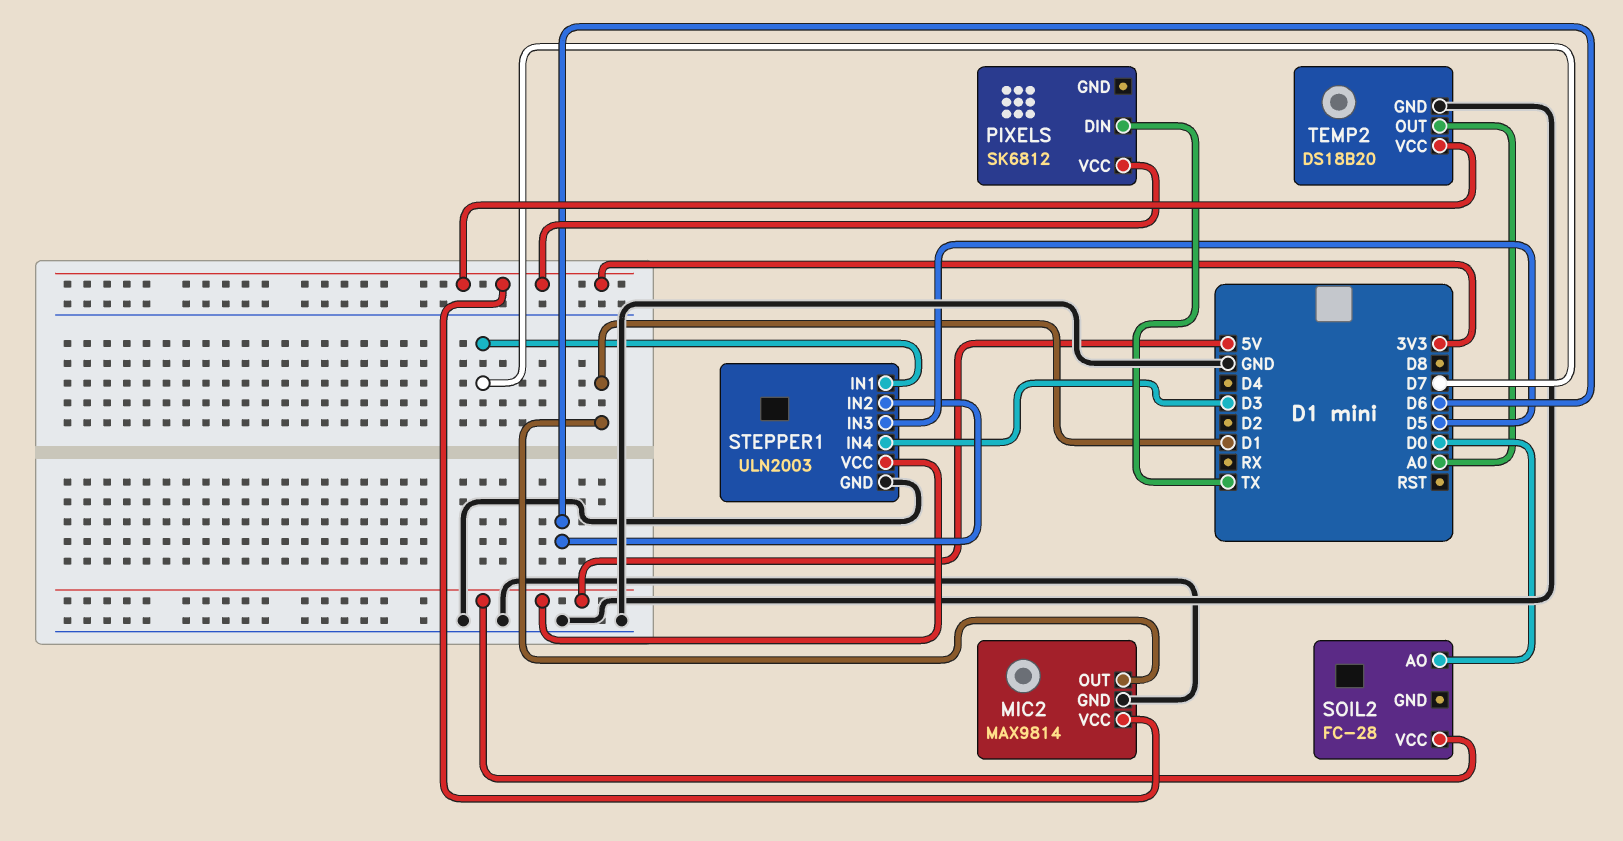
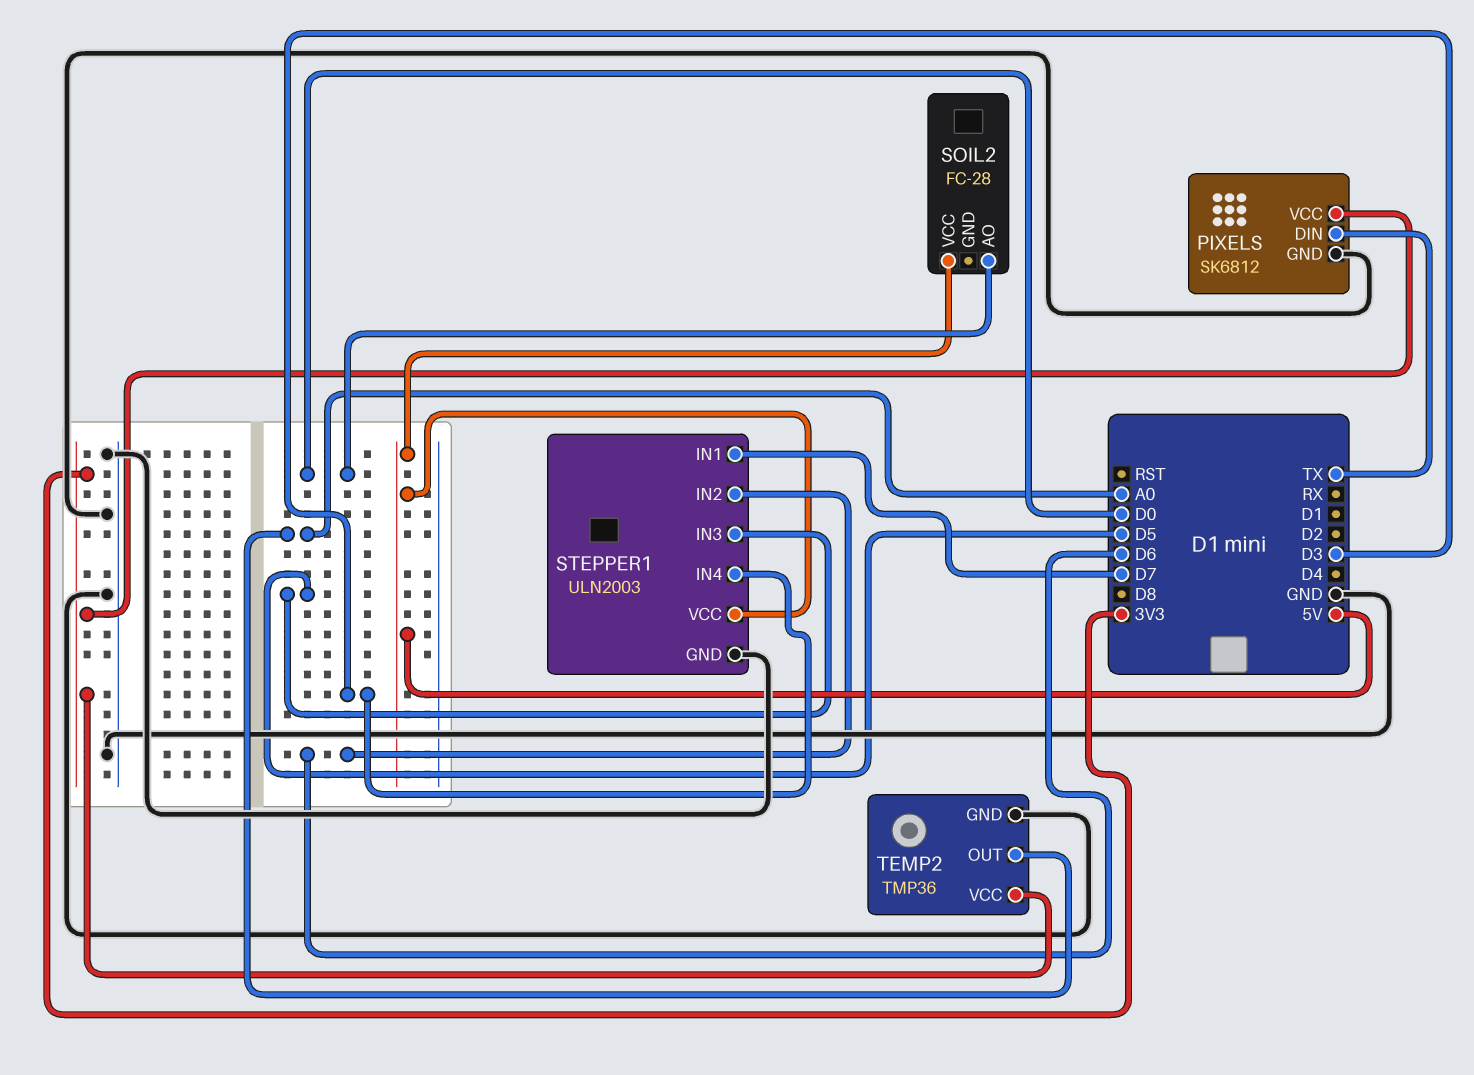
MIC2: MAX9814 -> none
MIC2 pin GND: GND -> none
MIC2 pin OUT: D1 -> none
MIC2 pin VCC: 3V3 -> none
PIXELS pin GND: none -> GND
TEMP2: DS18B20 -> TMP36

